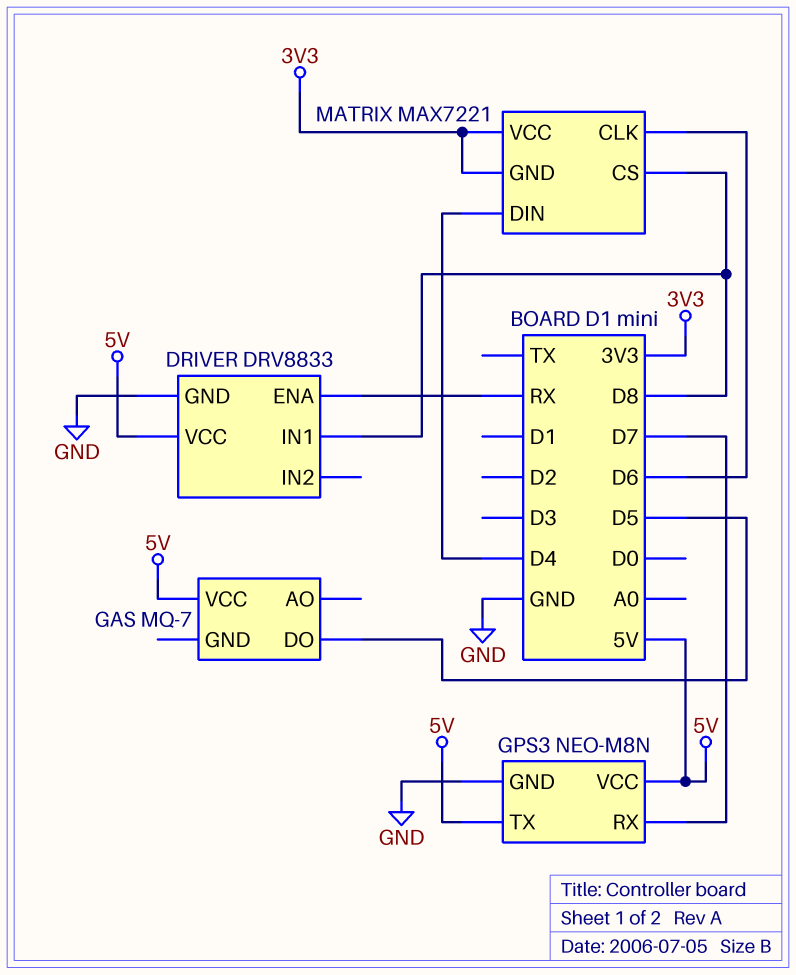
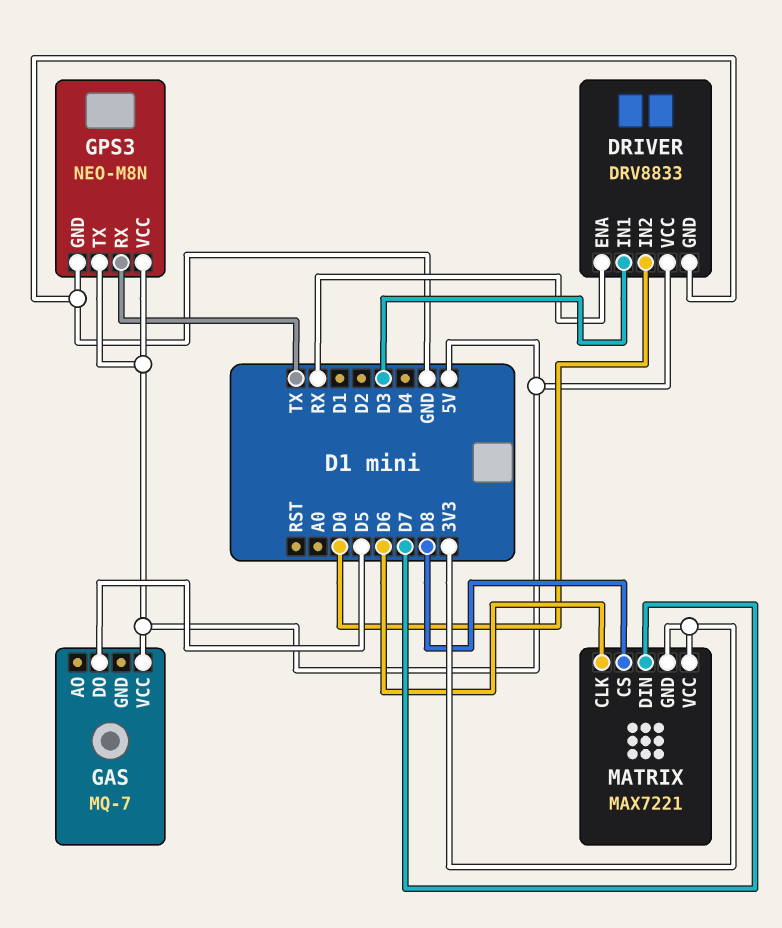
DRIVER pin IN1: D8 -> D3
DRIVER pin IN2: none -> D0
GPS3 pin RX: D7 -> TX
MATRIX pin DIN: D4 -> D7

